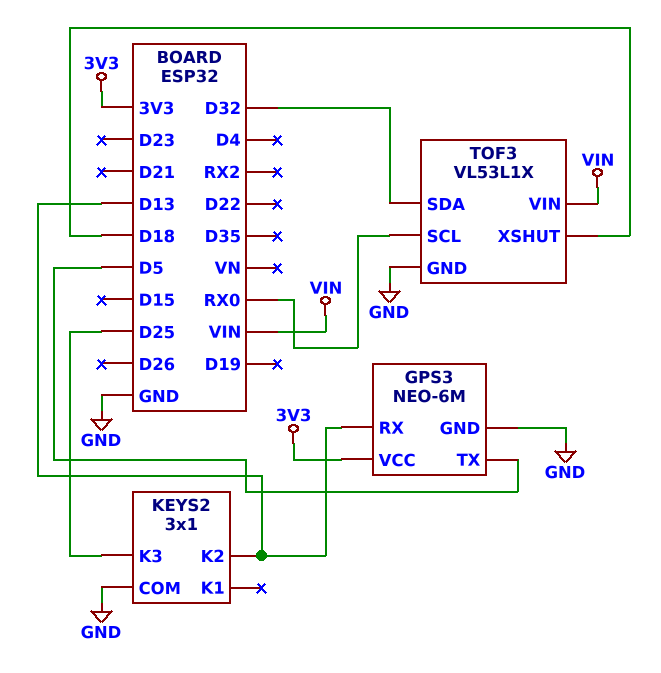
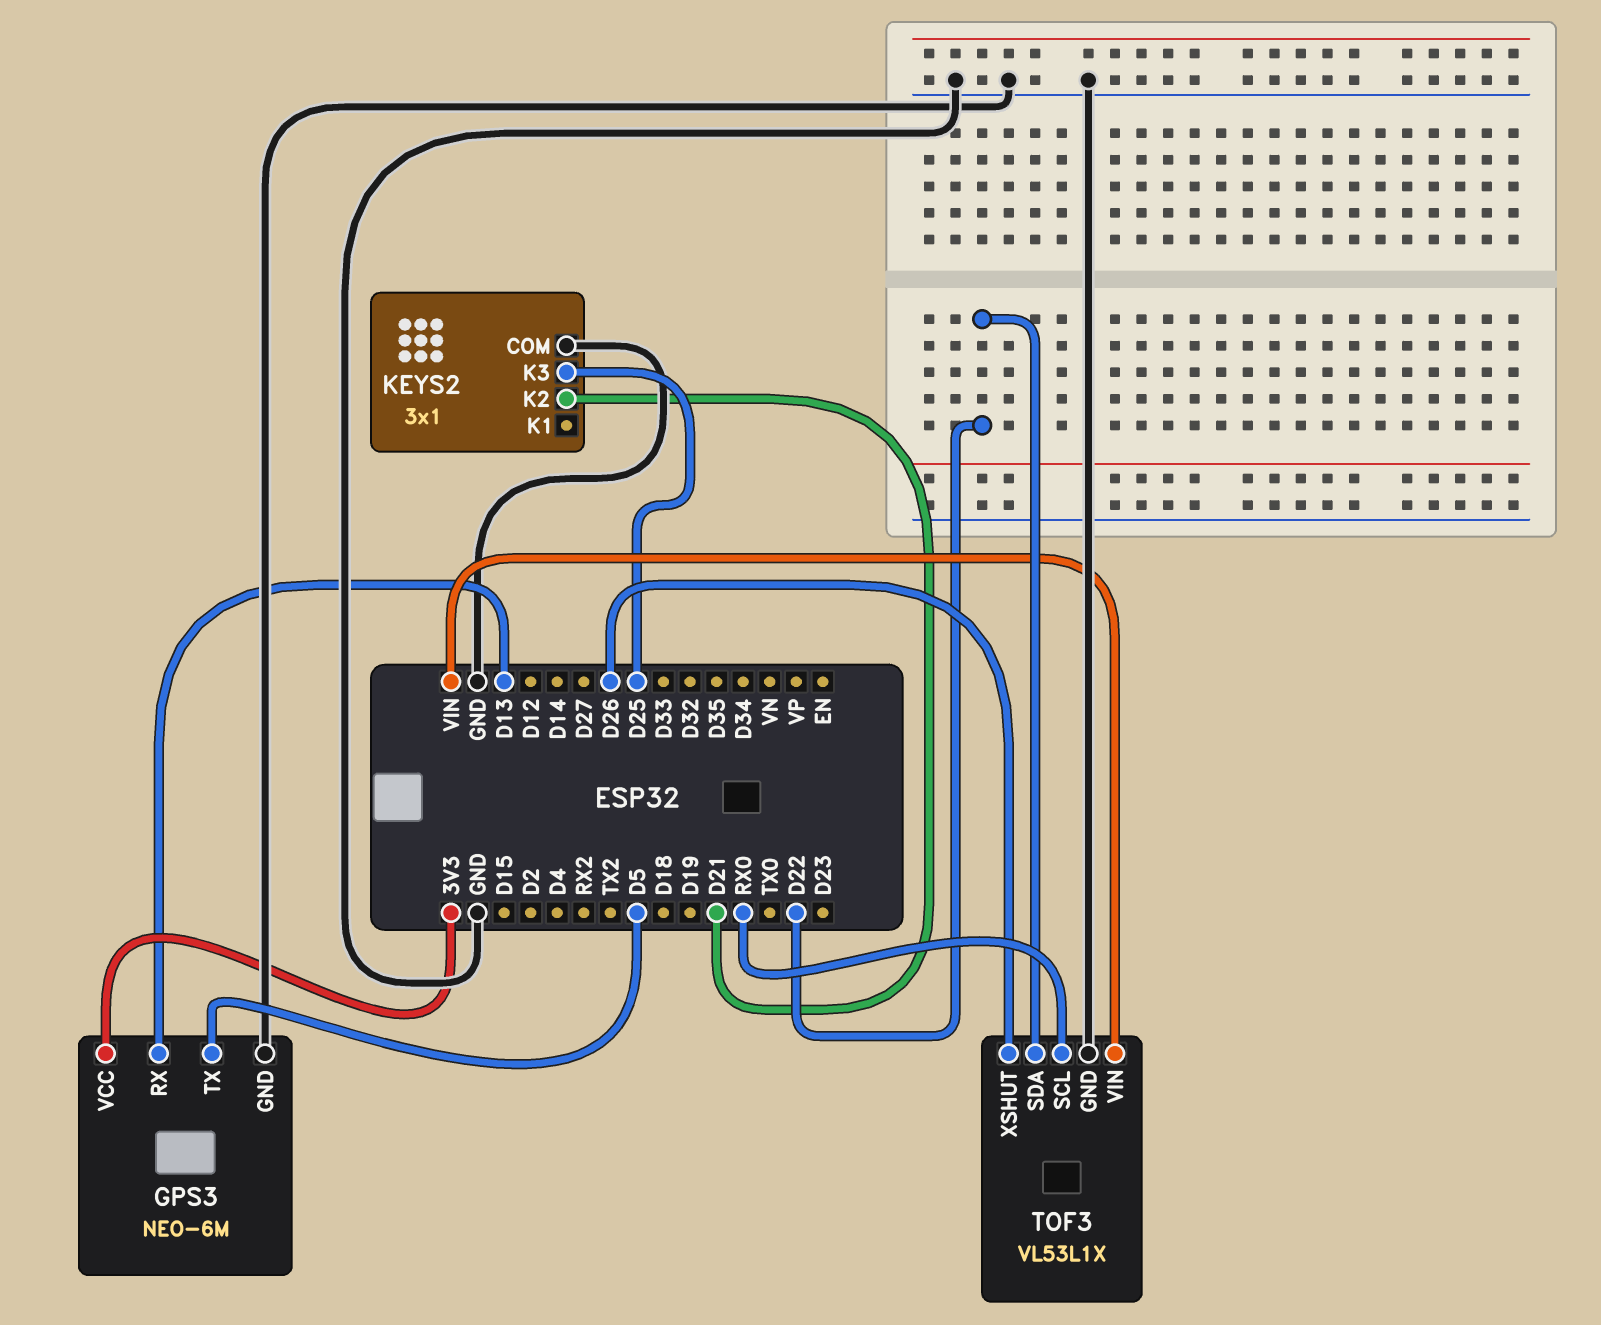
KEYS2 pin K2: D13 -> D21
TOF3 pin SDA: D32 -> D22
TOF3 pin XSHUT: D18 -> D26

